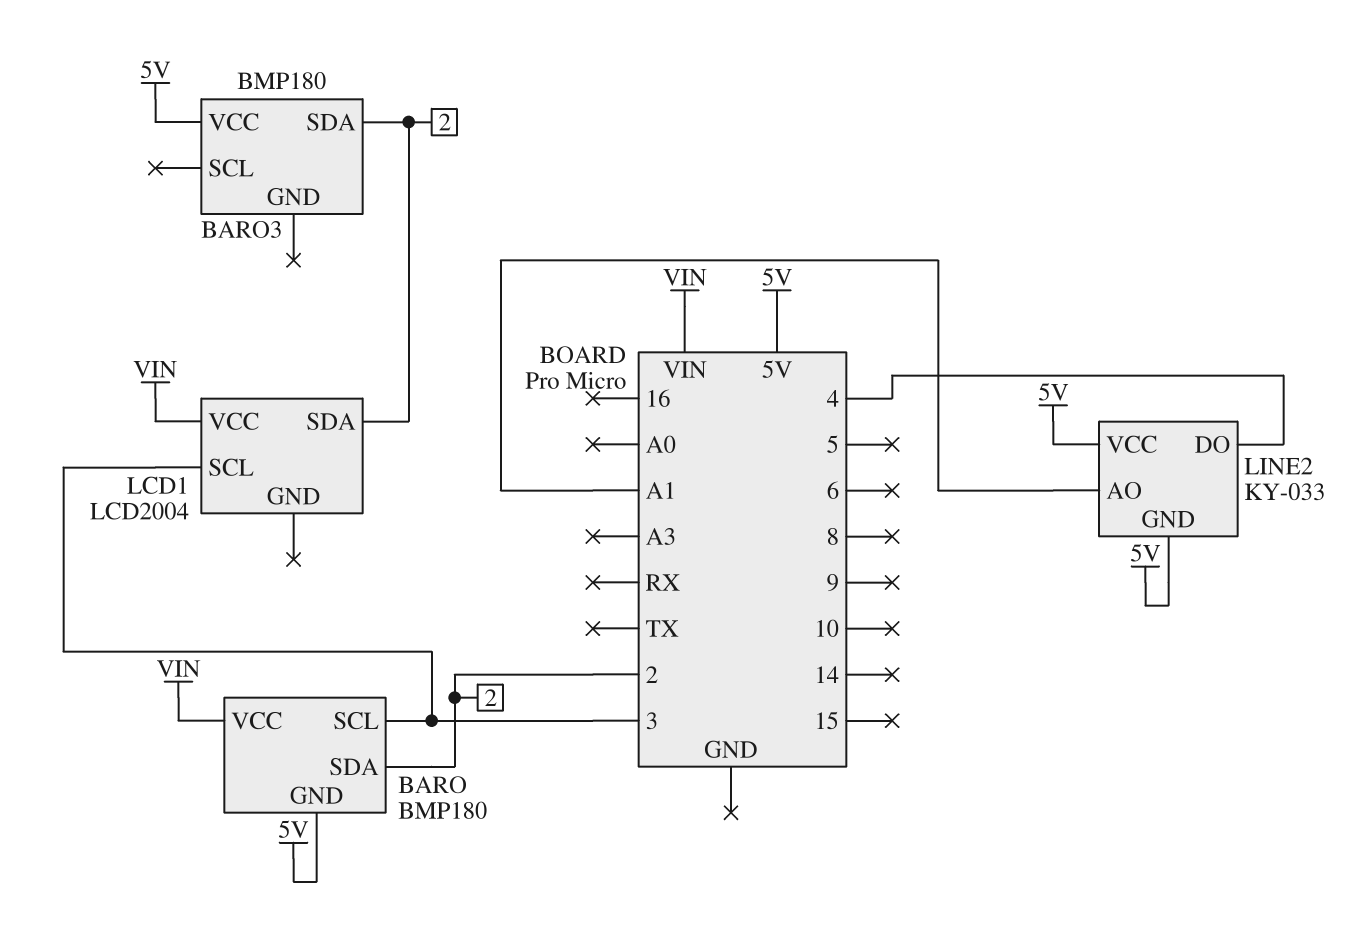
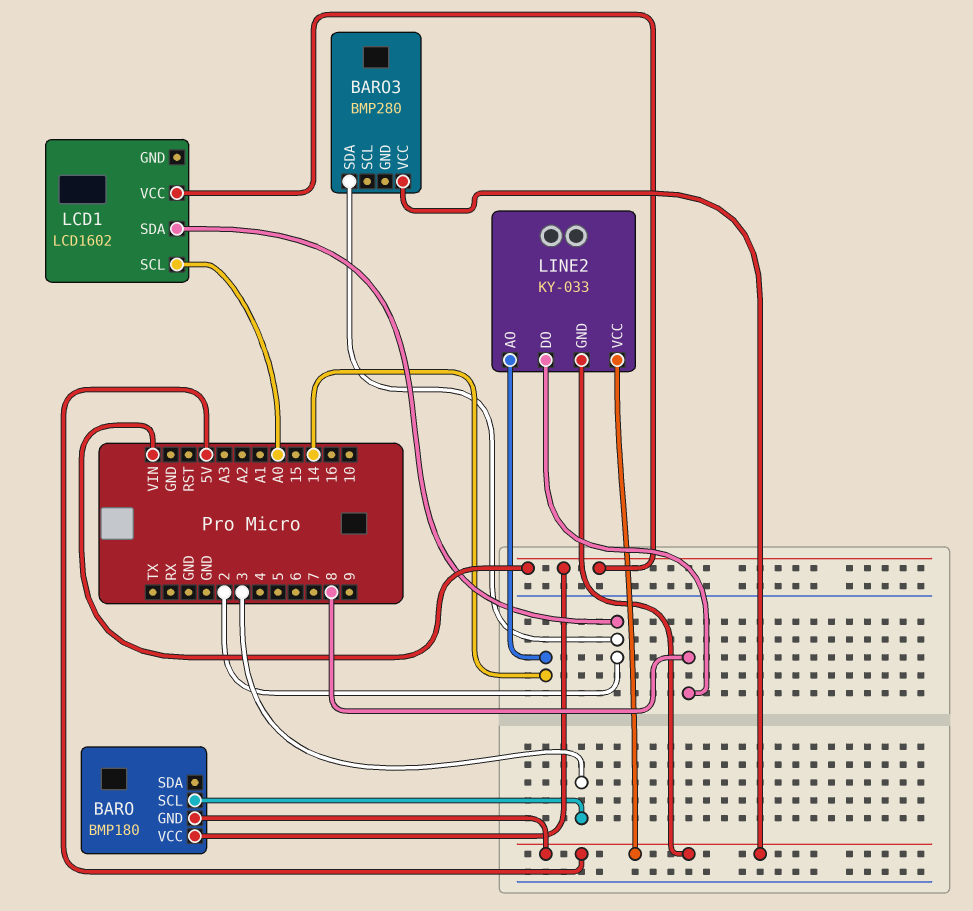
BARO pin SDA: 2 -> none
BARO3: BMP180 -> BMP280
LCD1: LCD2004 -> LCD1602
LCD1 pin SCL: 3 -> A0
LINE2 pin AO: A1 -> 14
LINE2 pin DO: 4 -> 8

